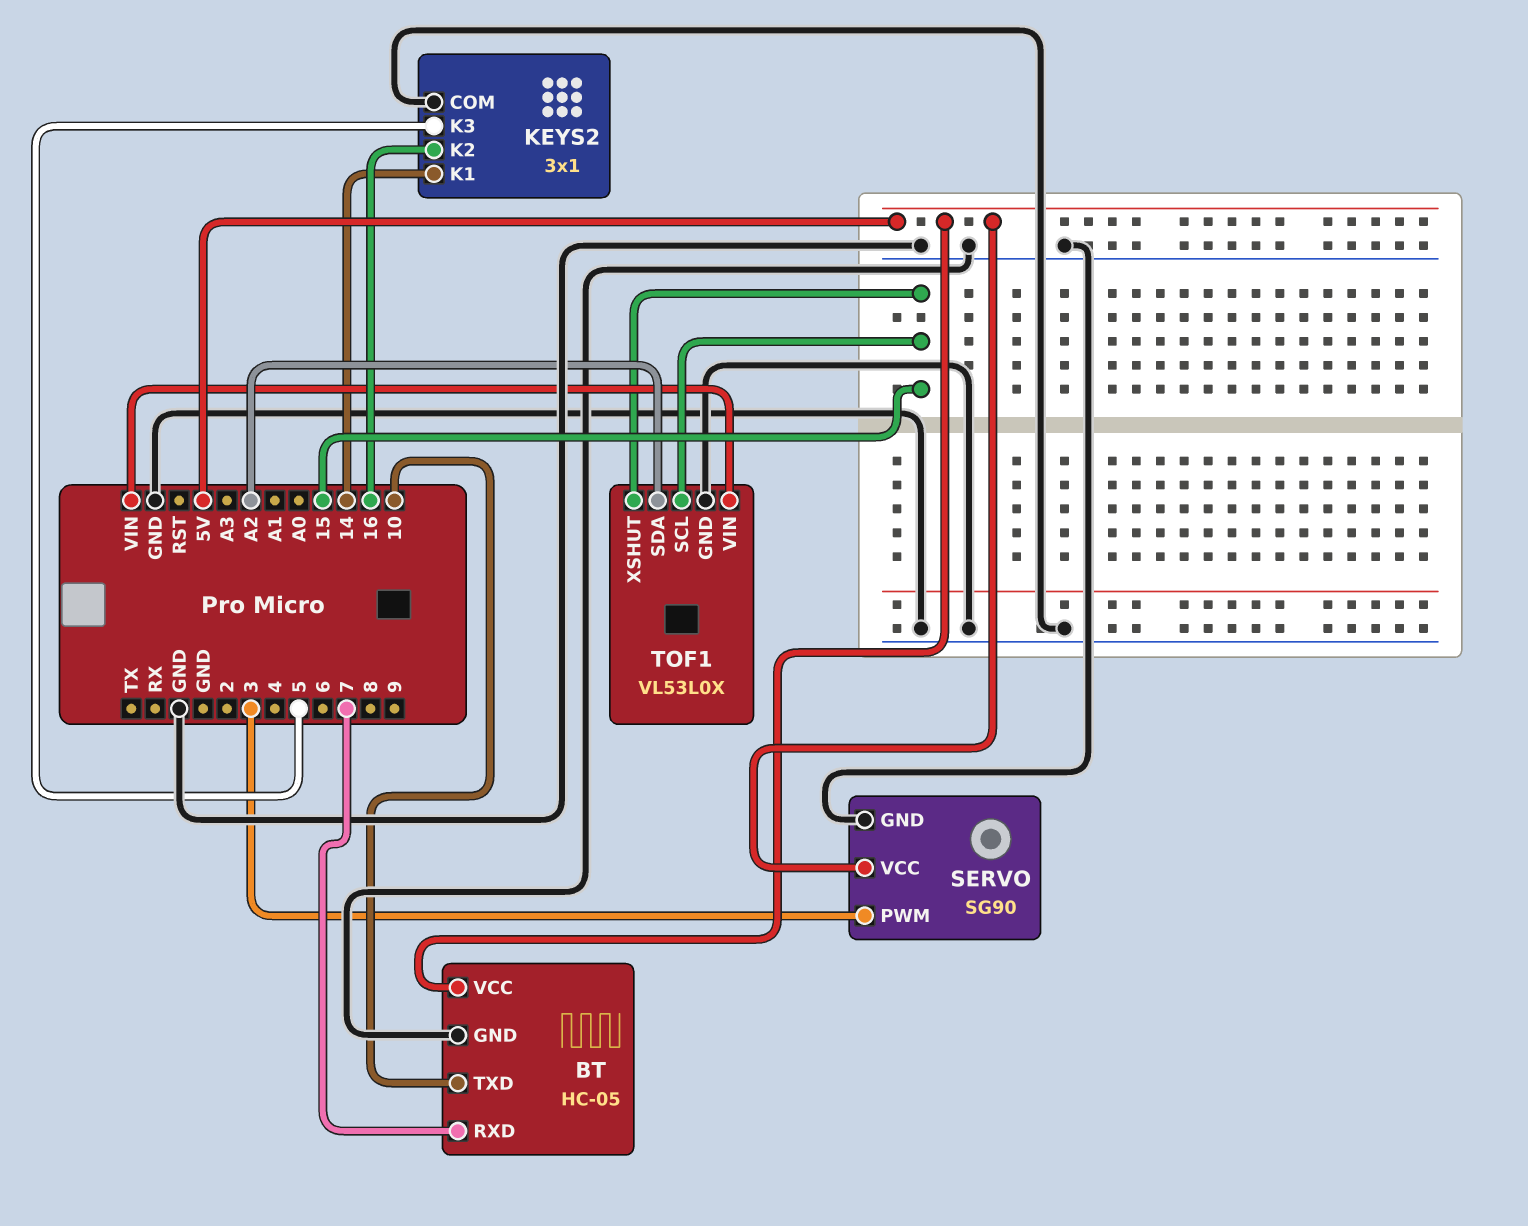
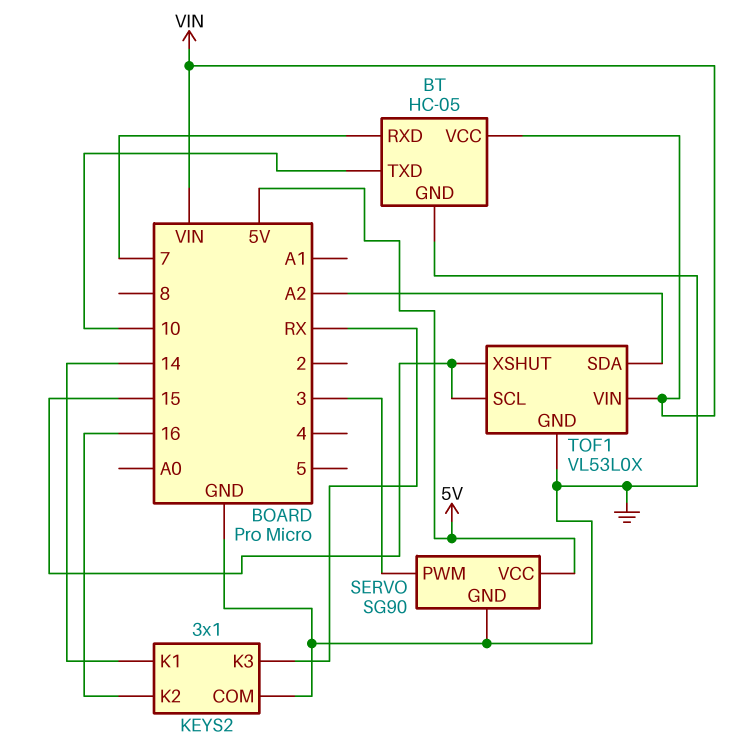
BT pin VCC: 5V -> VIN
KEYS2 pin K3: 5 -> RX

